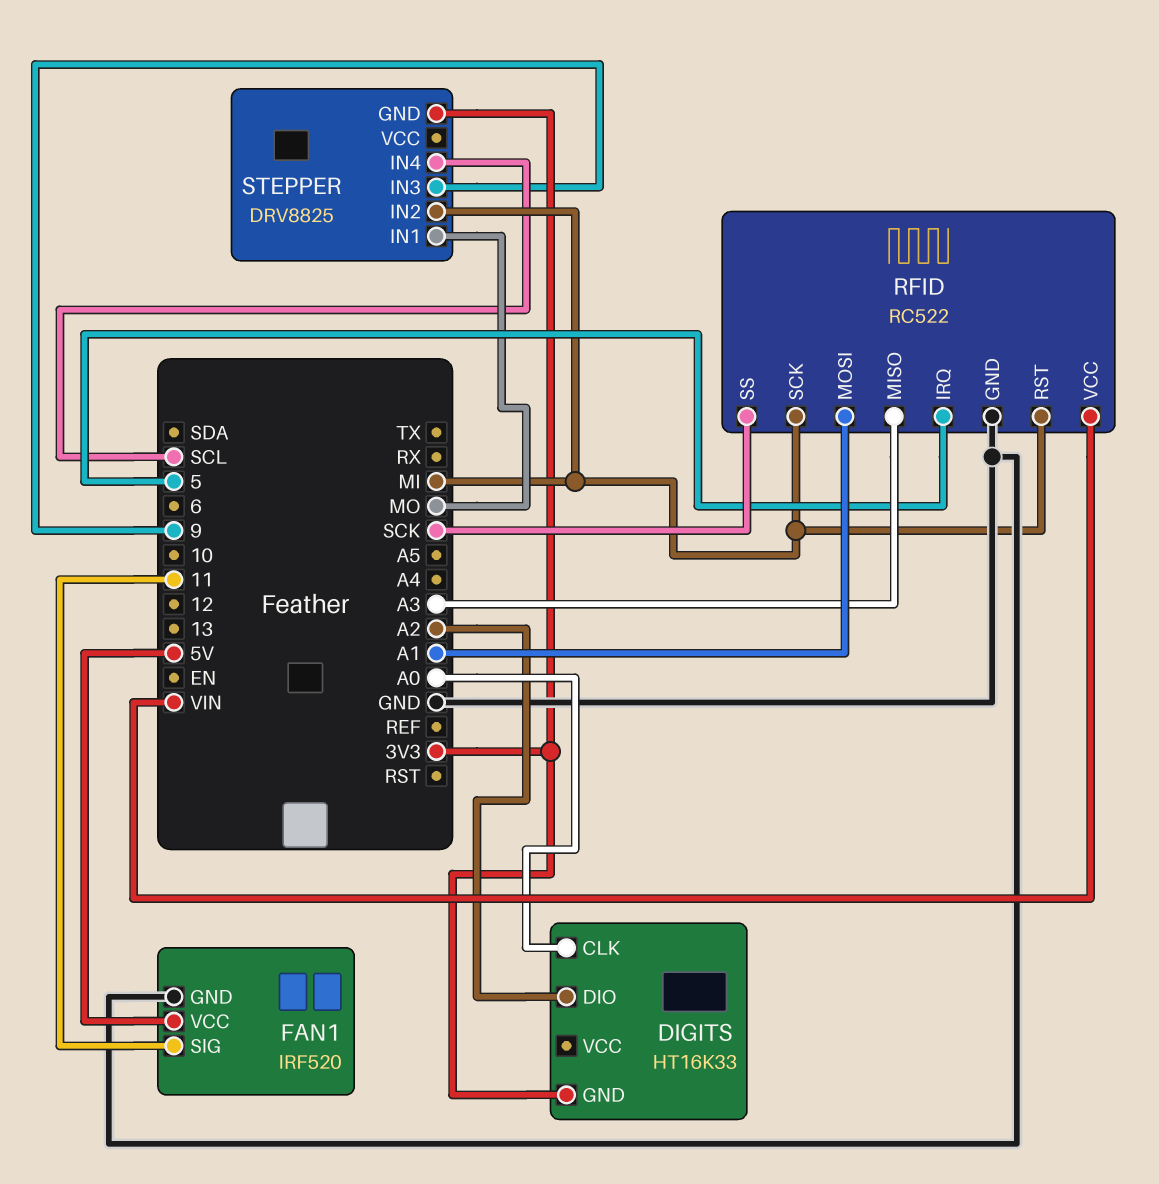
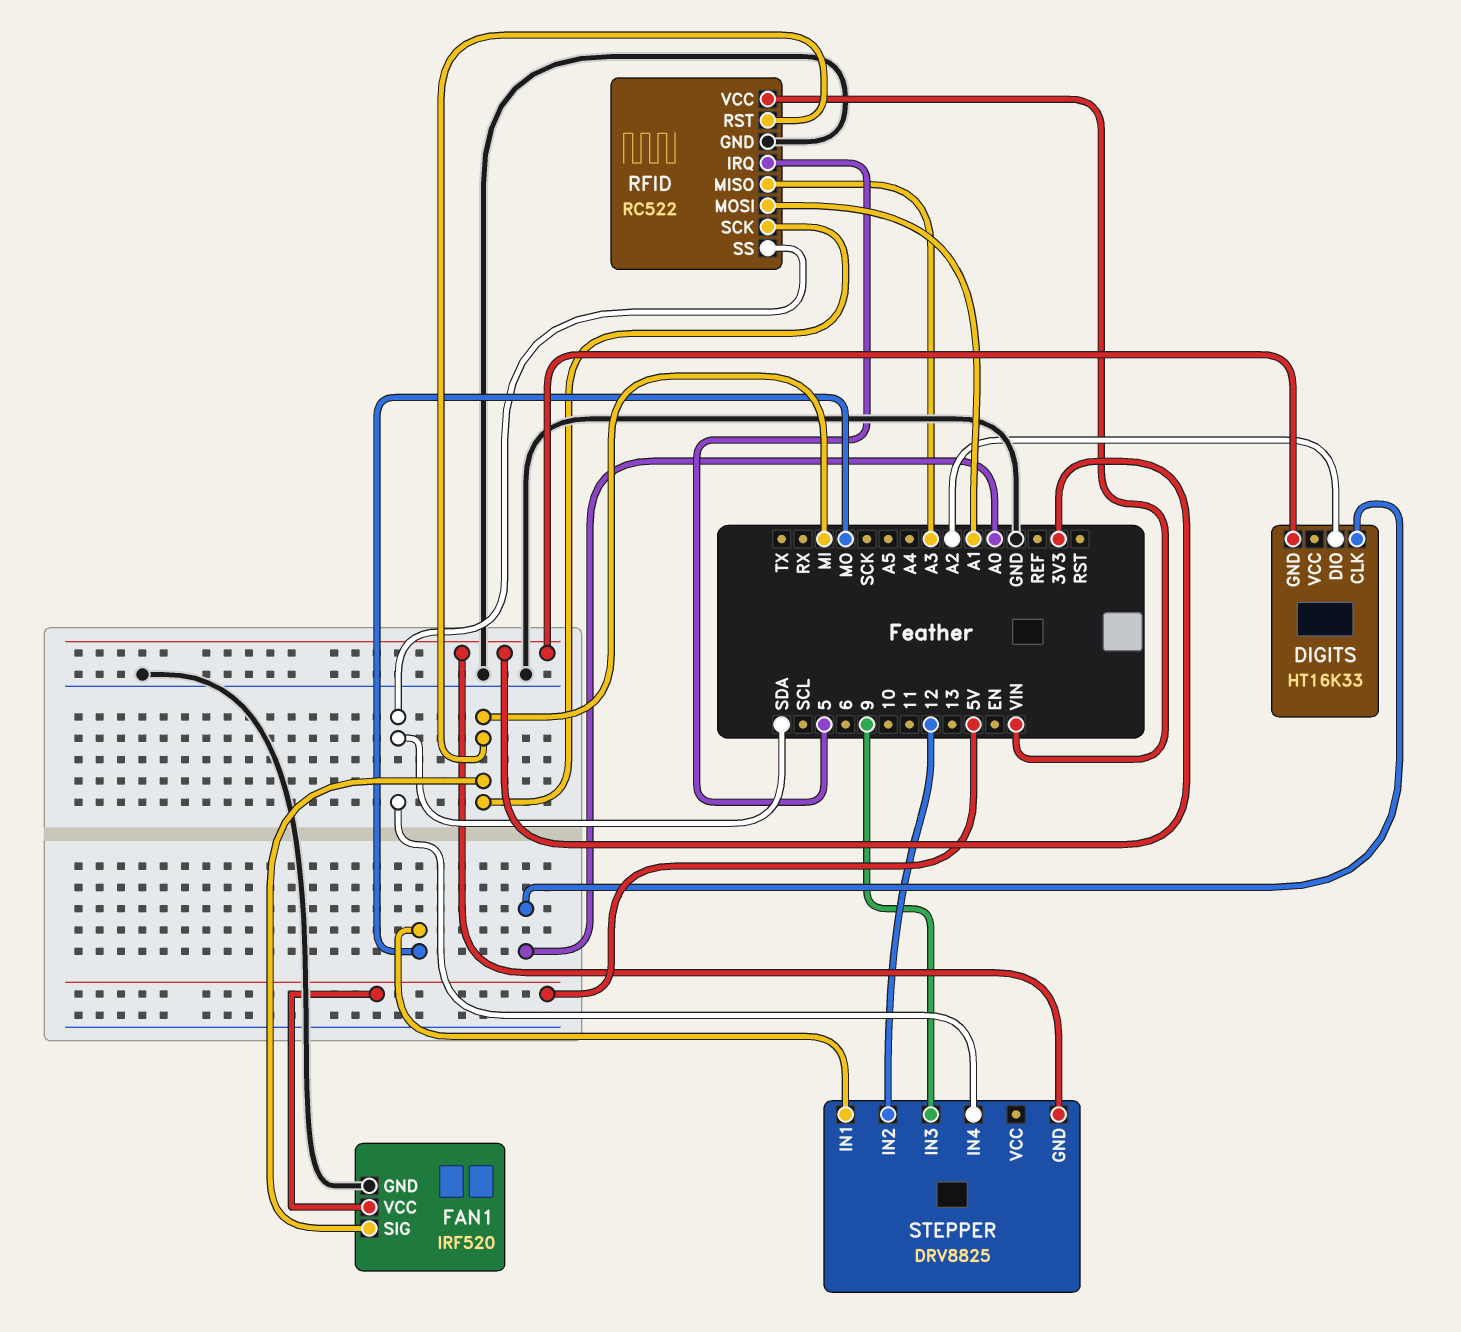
FAN1 pin SIG: 11 -> MI
RFID pin SS: SCK -> SDA
STEPPER pin IN2: MI -> 12
STEPPER pin IN4: SCL -> SDA

